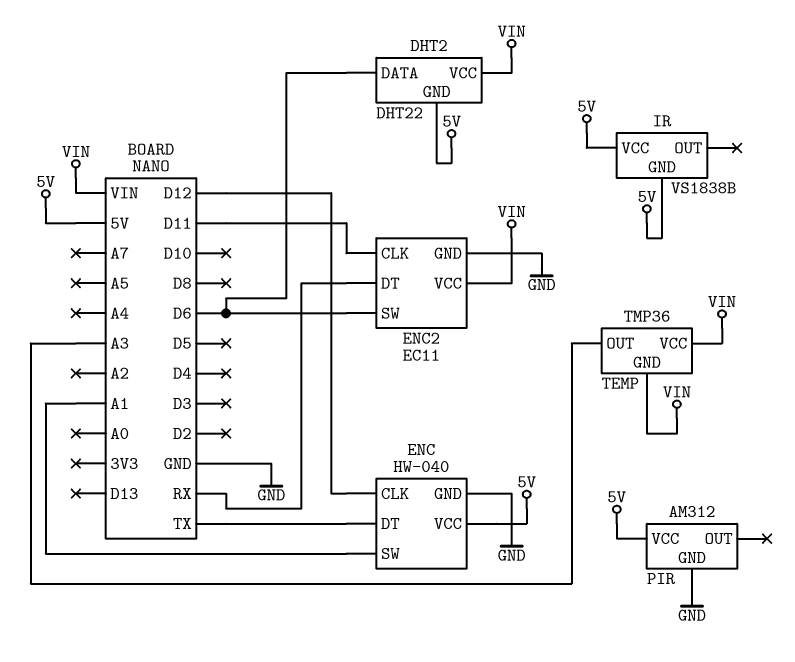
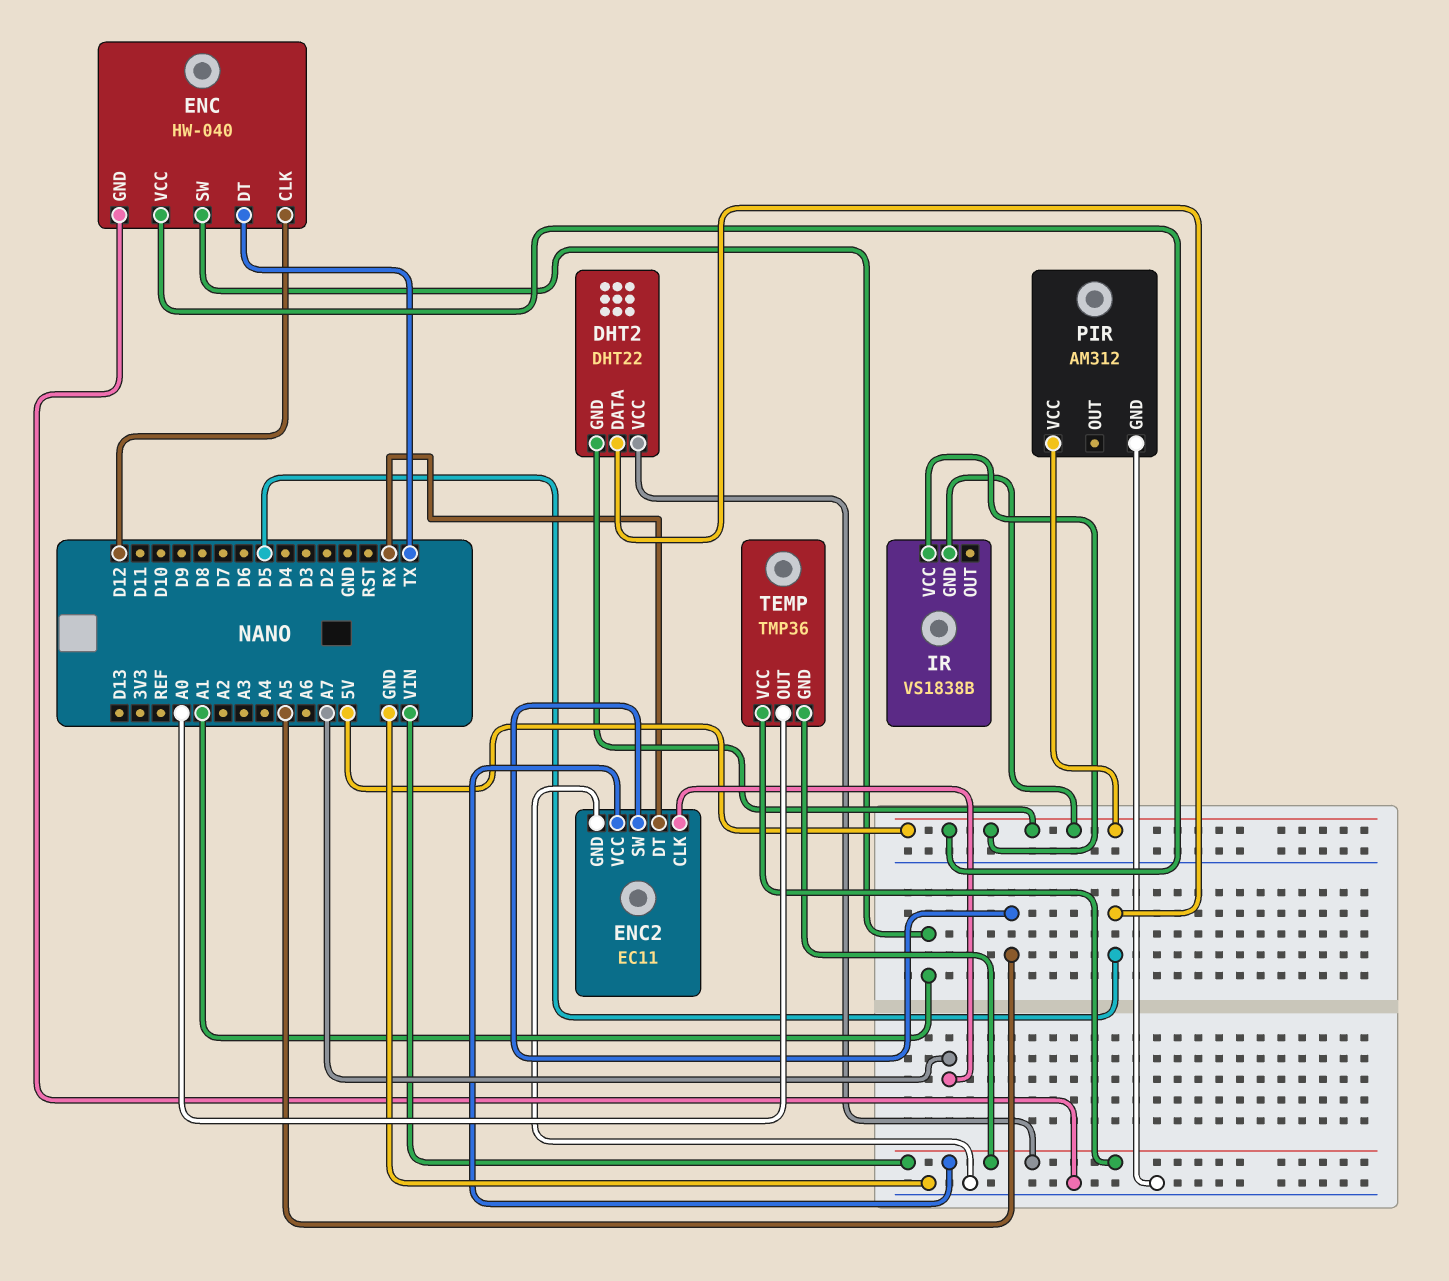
DHT2 pin DATA: D6 -> D5
ENC2 pin CLK: D11 -> A7
ENC2 pin SW: D6 -> A5
TEMP pin OUT: A3 -> A0

